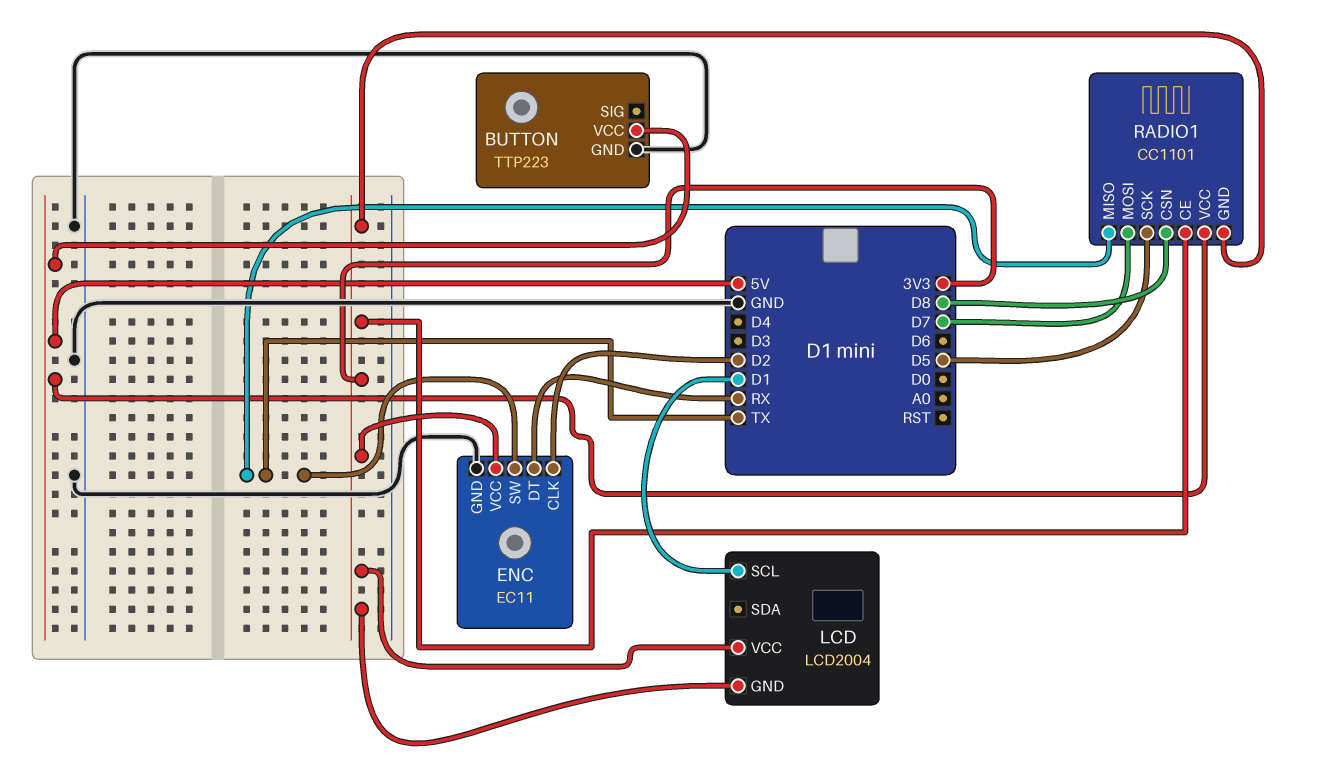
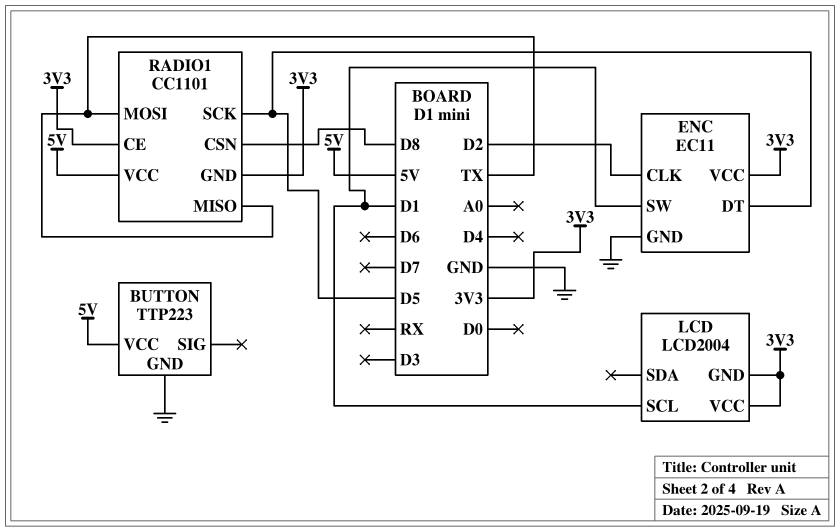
ENC pin DT: RX -> D5
ENC pin SW: TX -> D1
RADIO1 pin MOSI: D7 -> TX

